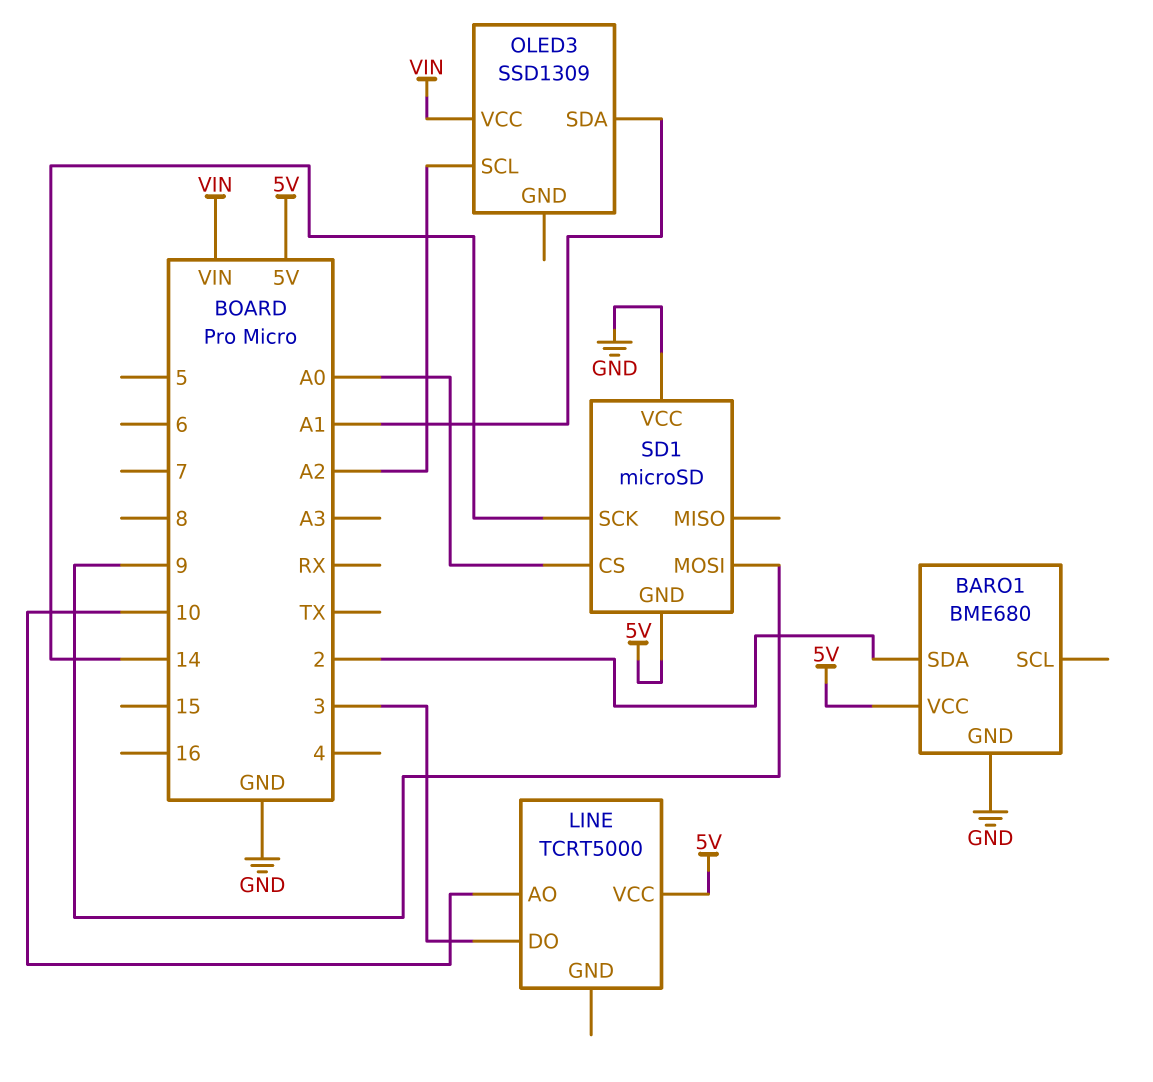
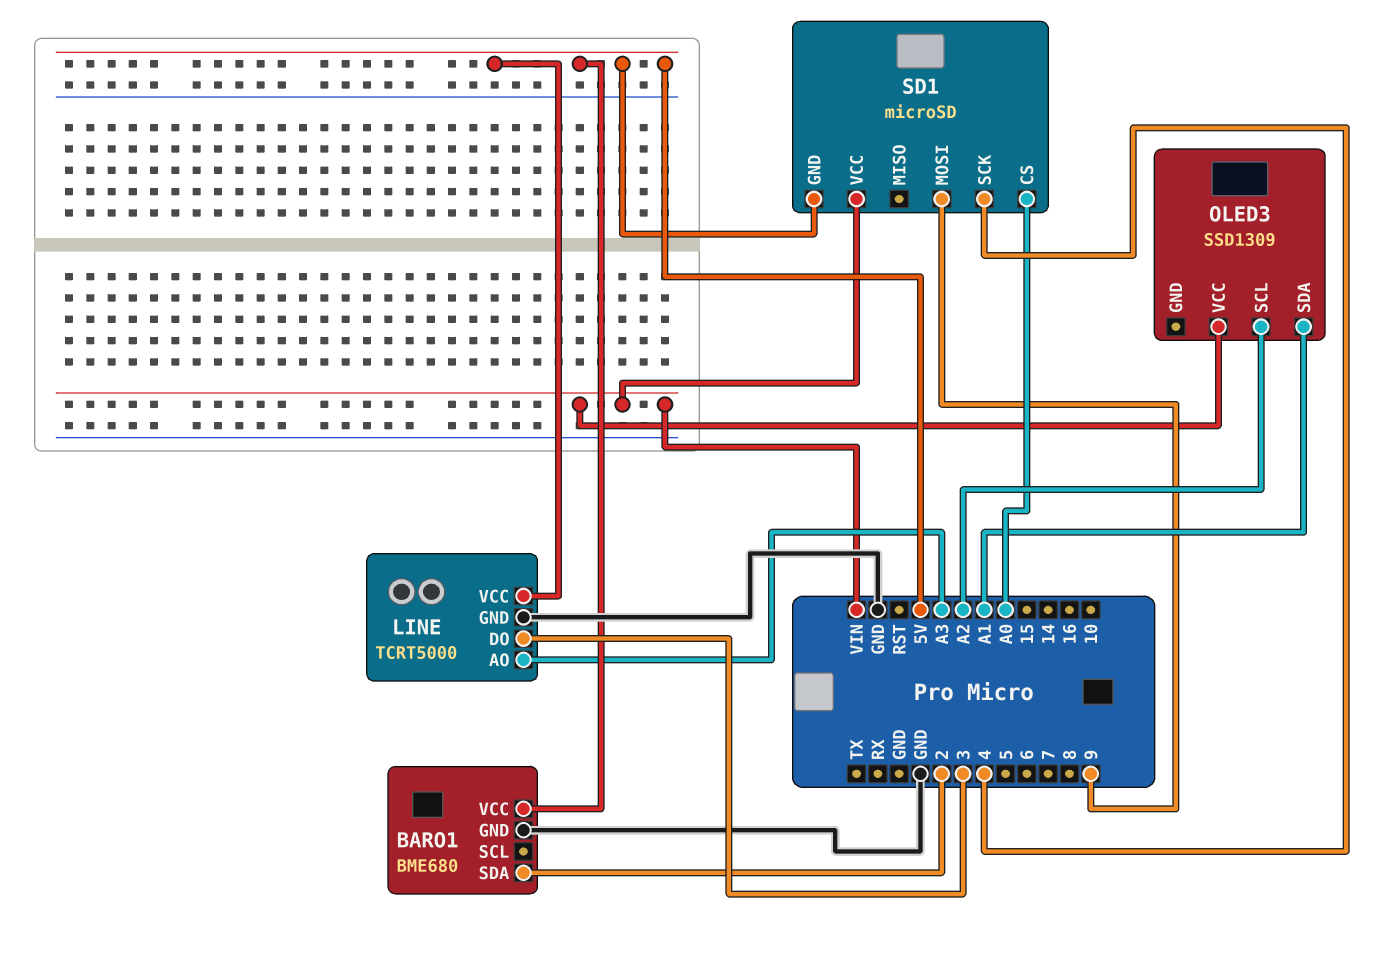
LINE pin AO: 10 -> A3
LINE pin GND: none -> GND
SD1 pin SCK: 14 -> 4
SD1 pin VCC: GND -> VIN

